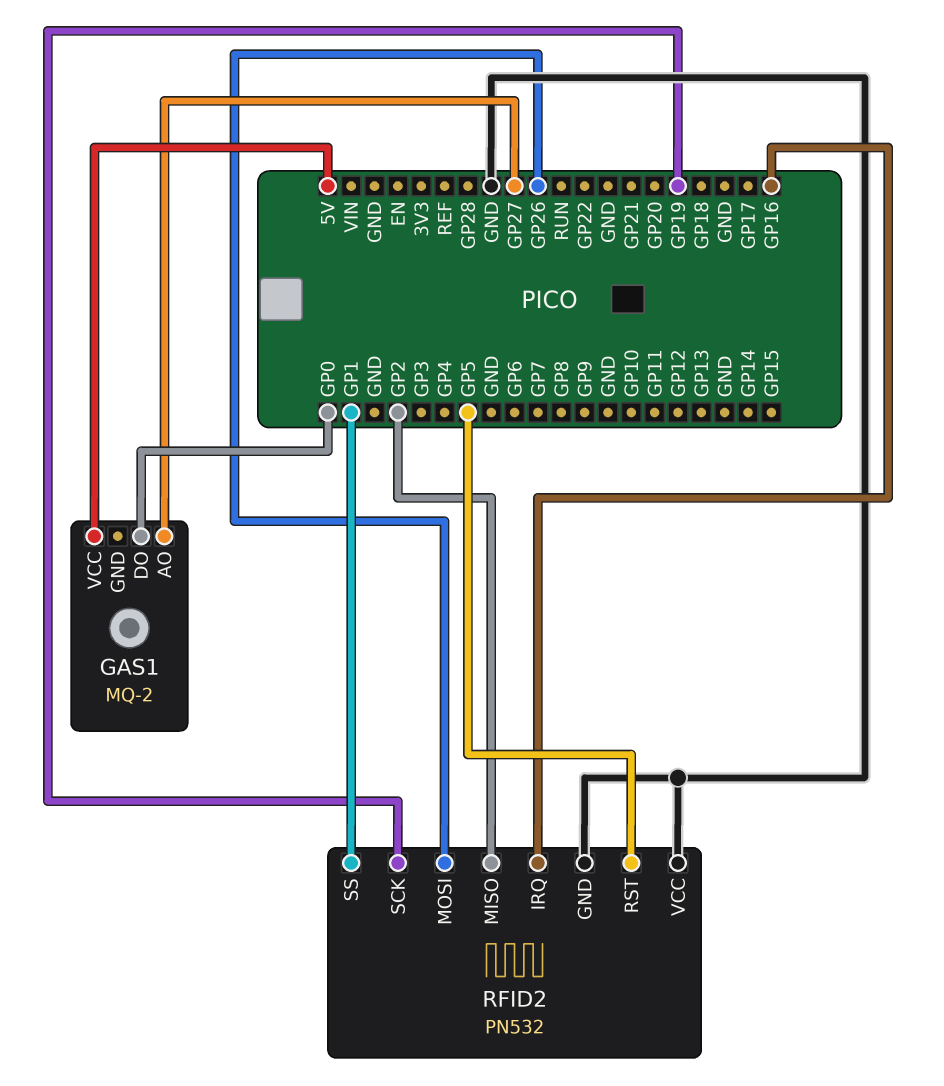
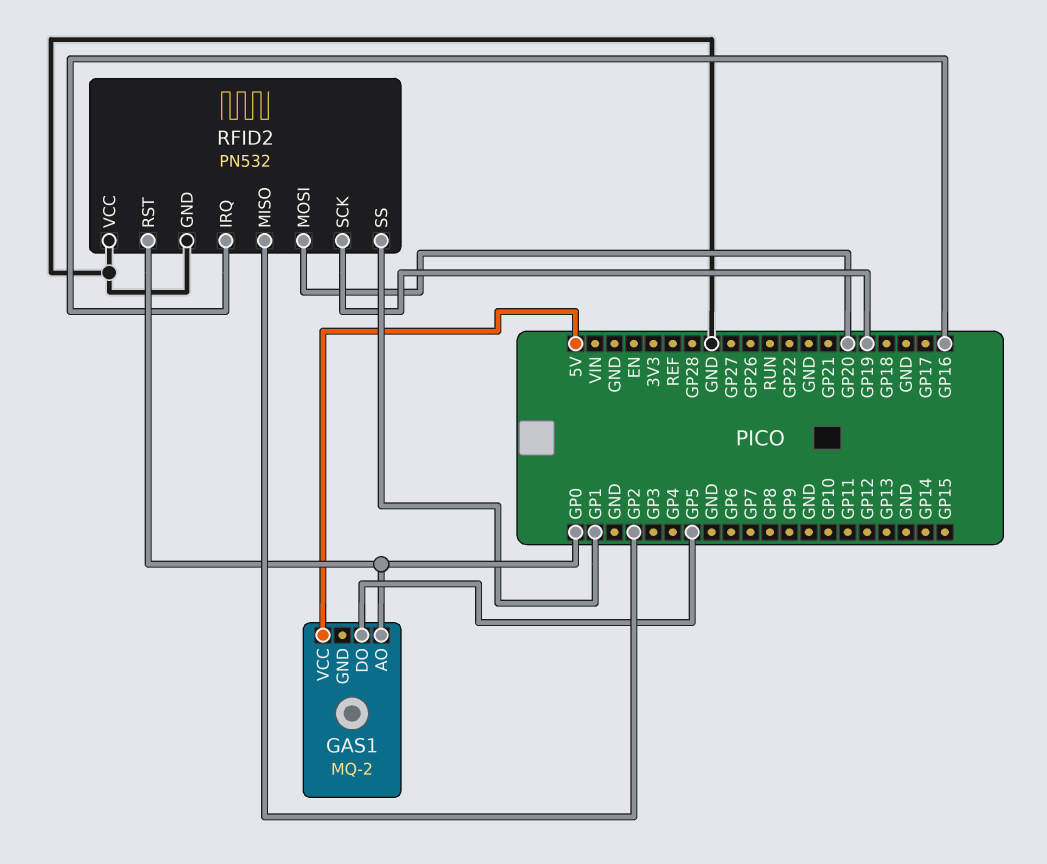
GAS1 pin AO: GP27 -> GP0
GAS1 pin DO: GP0 -> GP5
RFID2 pin MOSI: GP26 -> GP20
RFID2 pin RST: GP5 -> GP0

